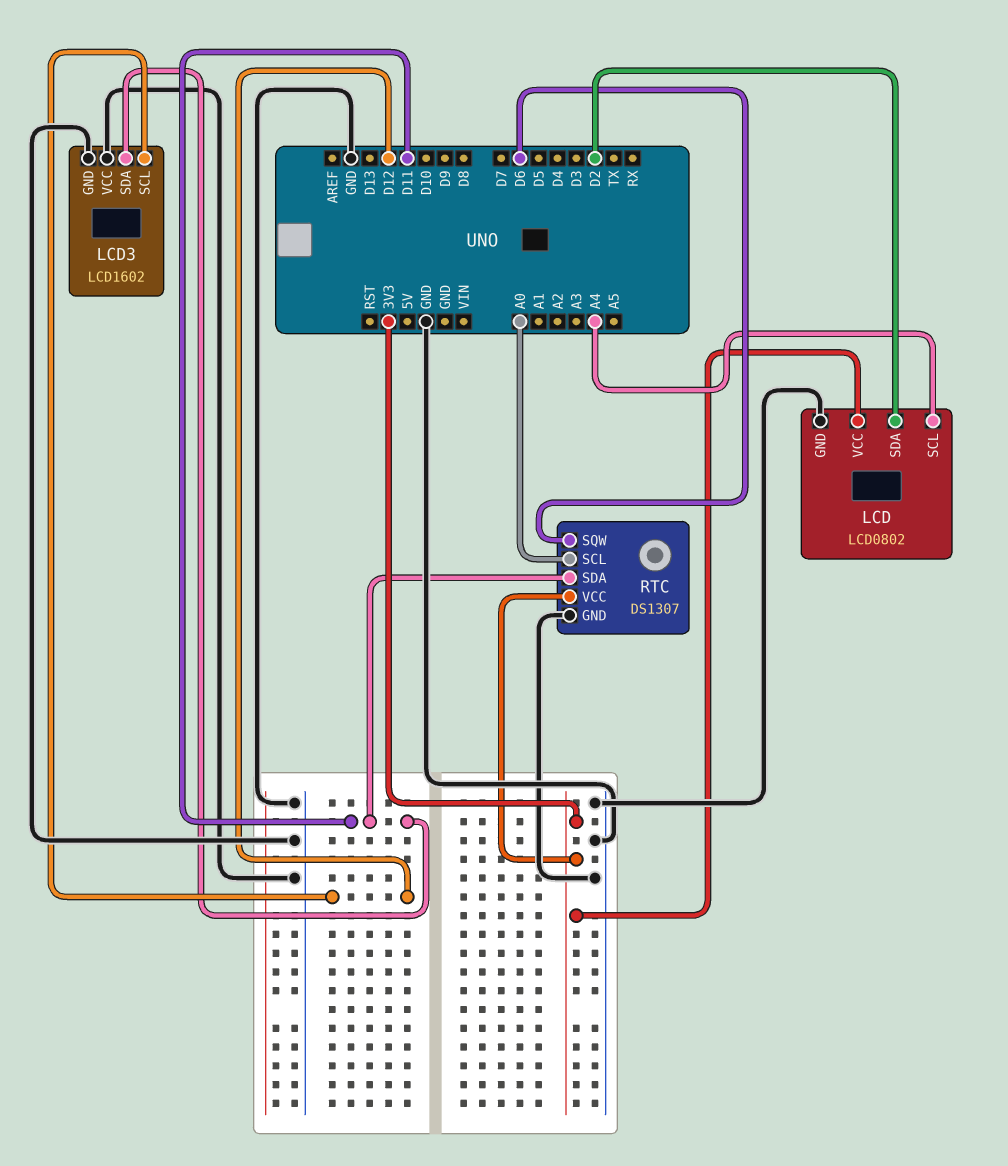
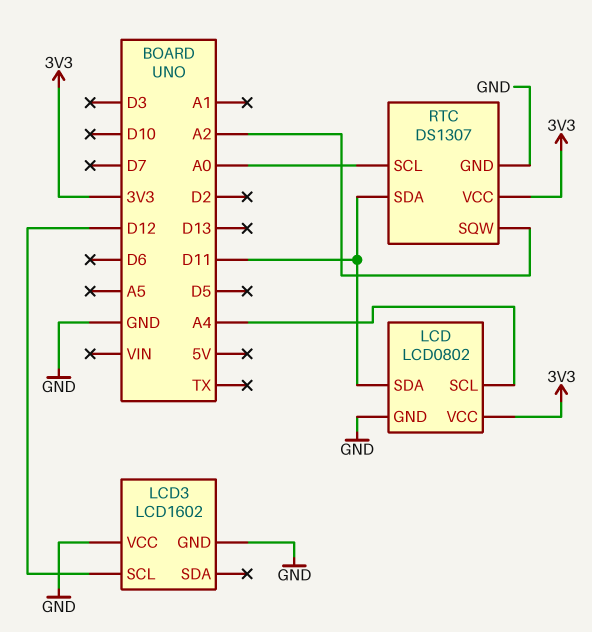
LCD pin SDA: D2 -> D11
LCD3 pin SDA: D11 -> none
RTC pin SQW: D6 -> A2

